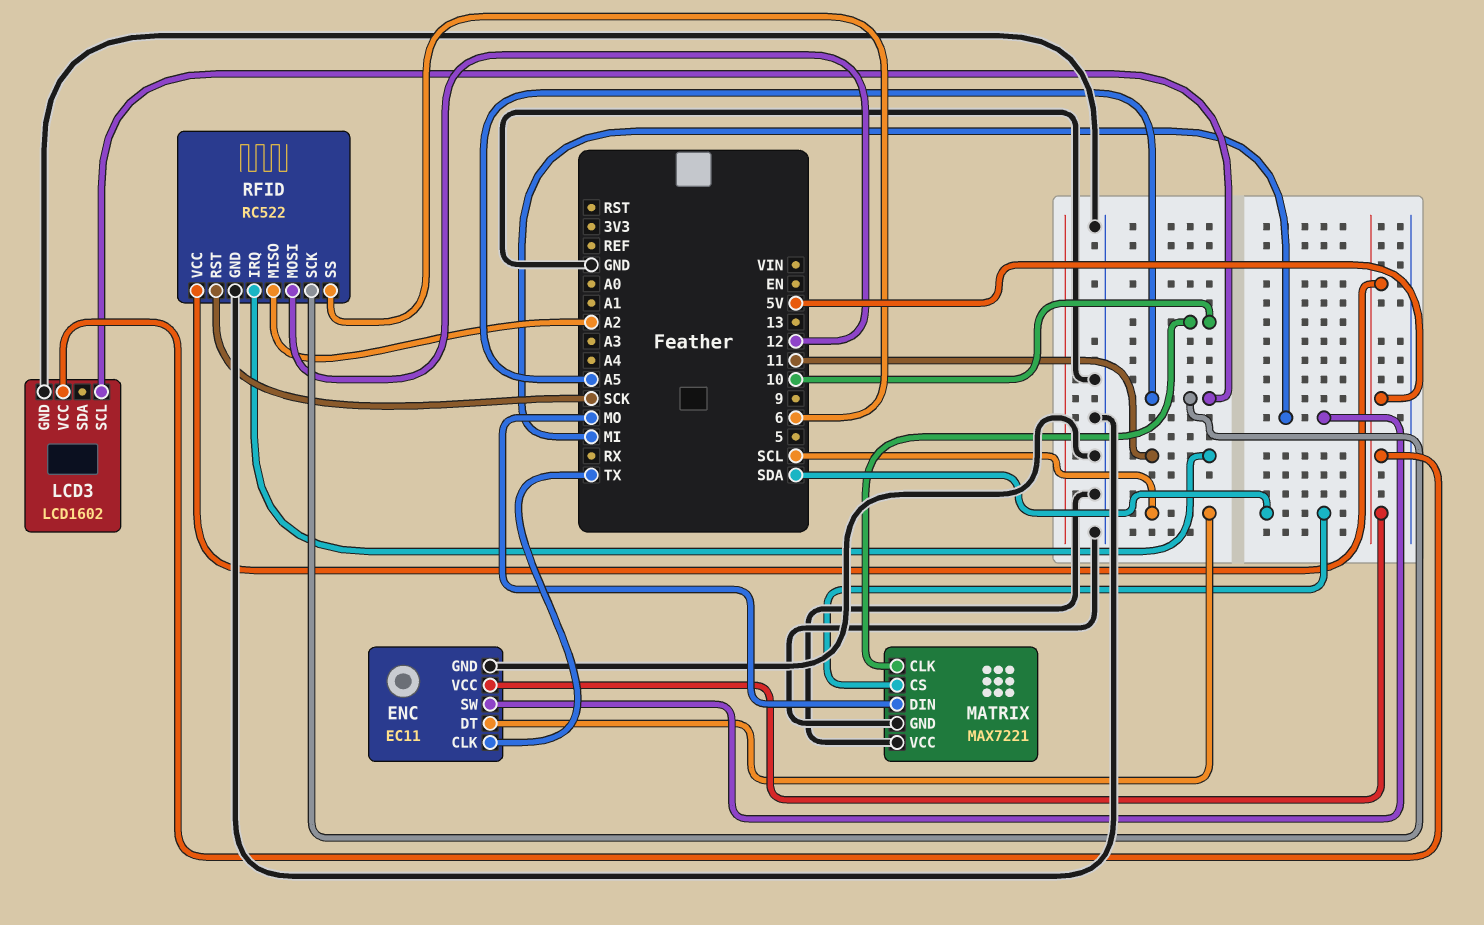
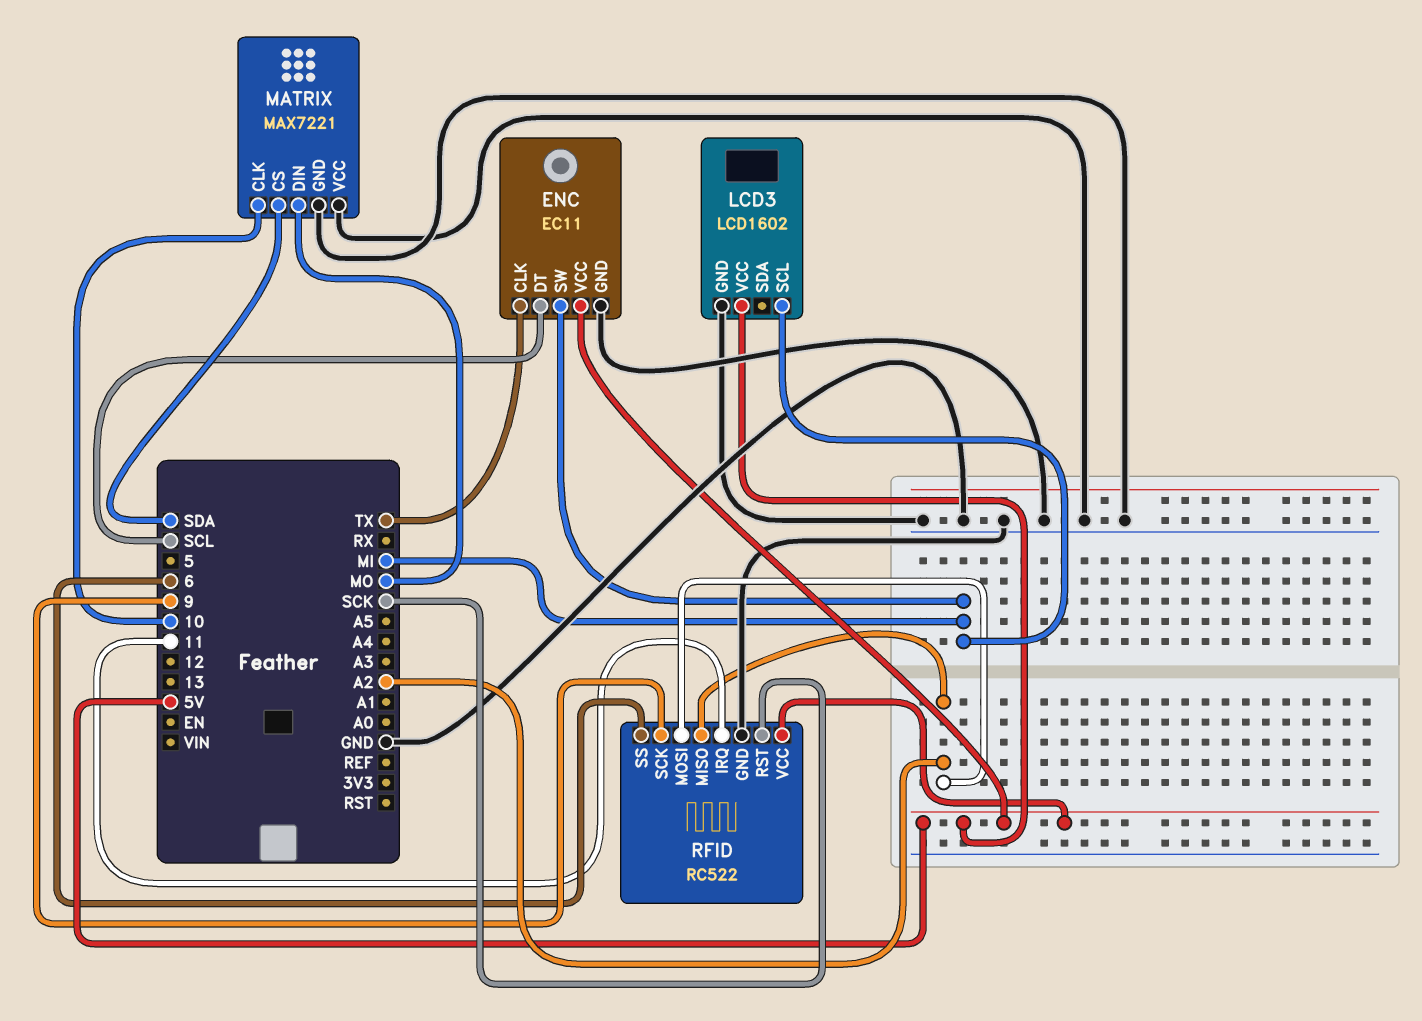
LCD3 pin SCL: A5 -> MI
RFID pin MOSI: 12 -> A2
RFID pin SCK: A5 -> 9

